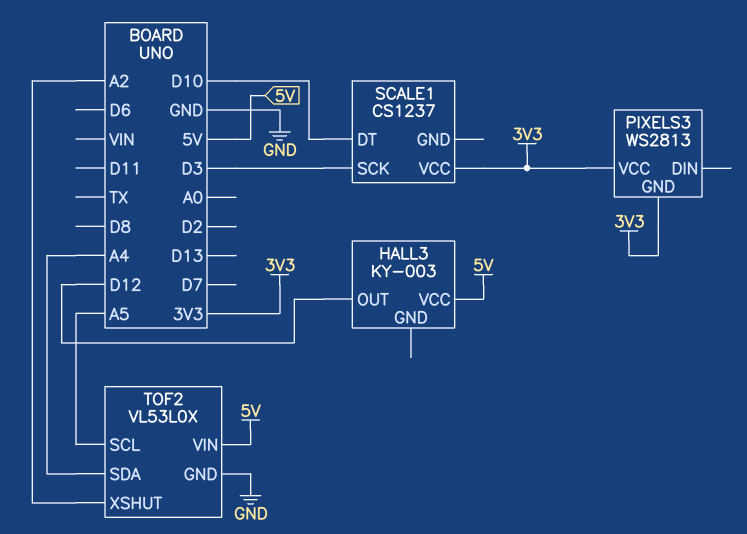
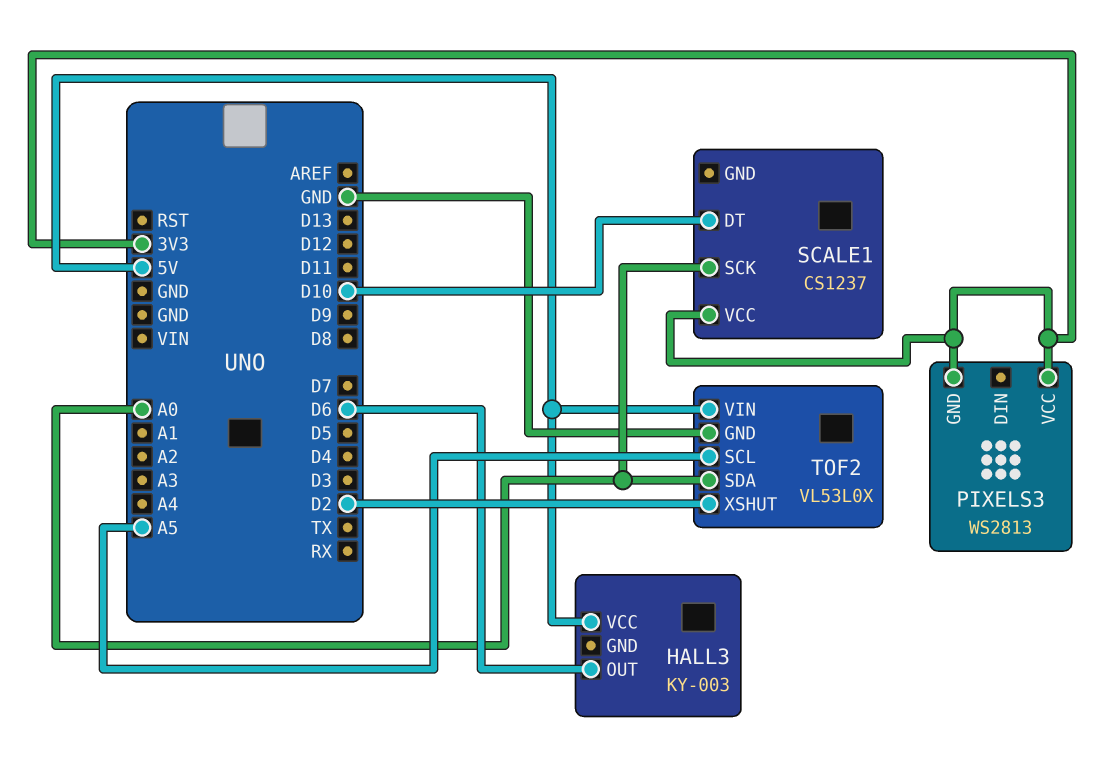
HALL3 pin OUT: D12 -> D6
SCALE1 pin SCK: D3 -> A0
TOF2 pin SDA: A4 -> A0
TOF2 pin XSHUT: A2 -> D2

